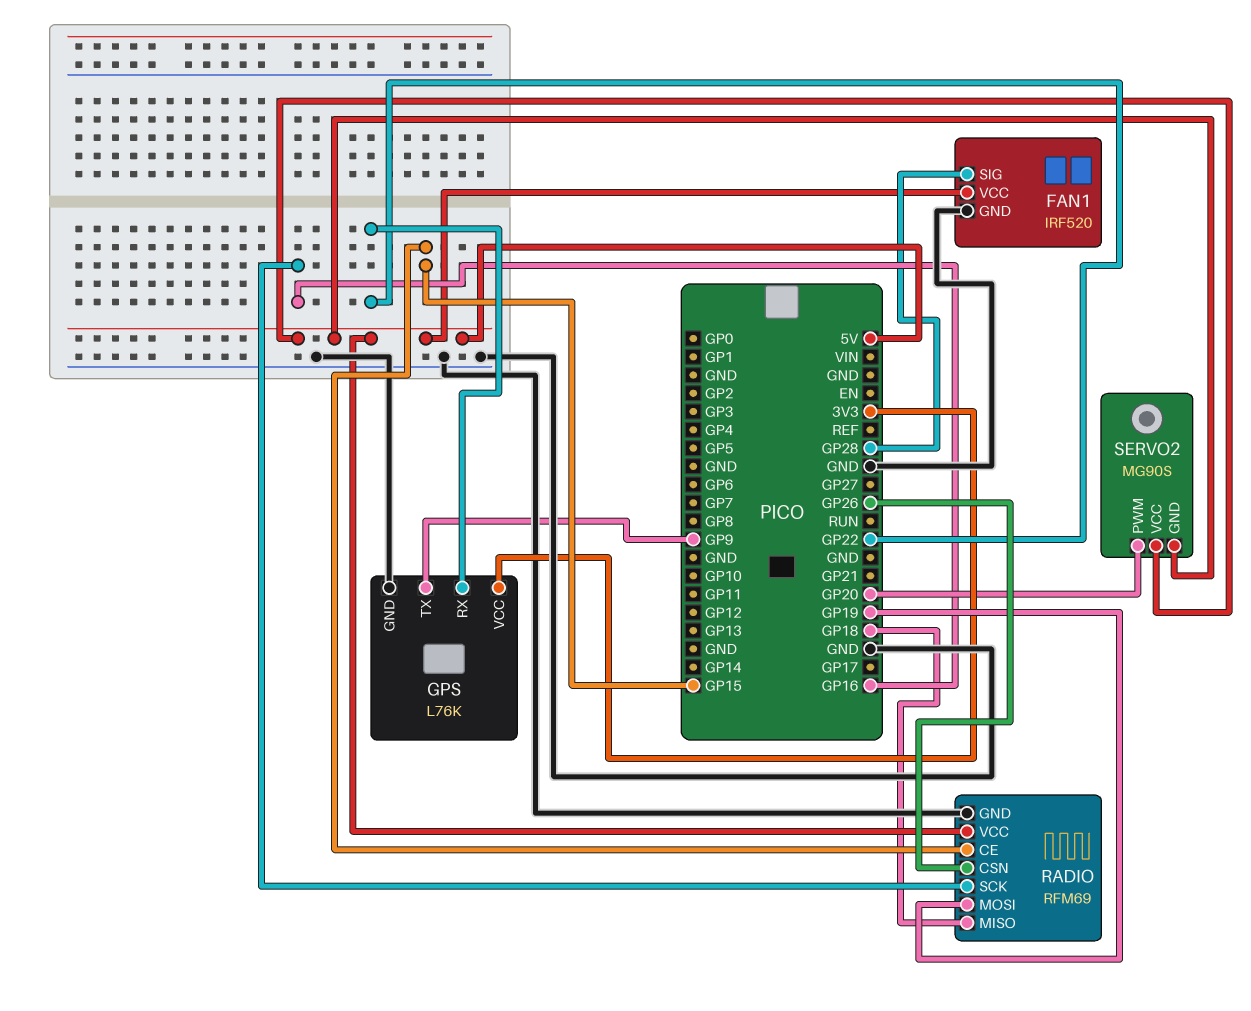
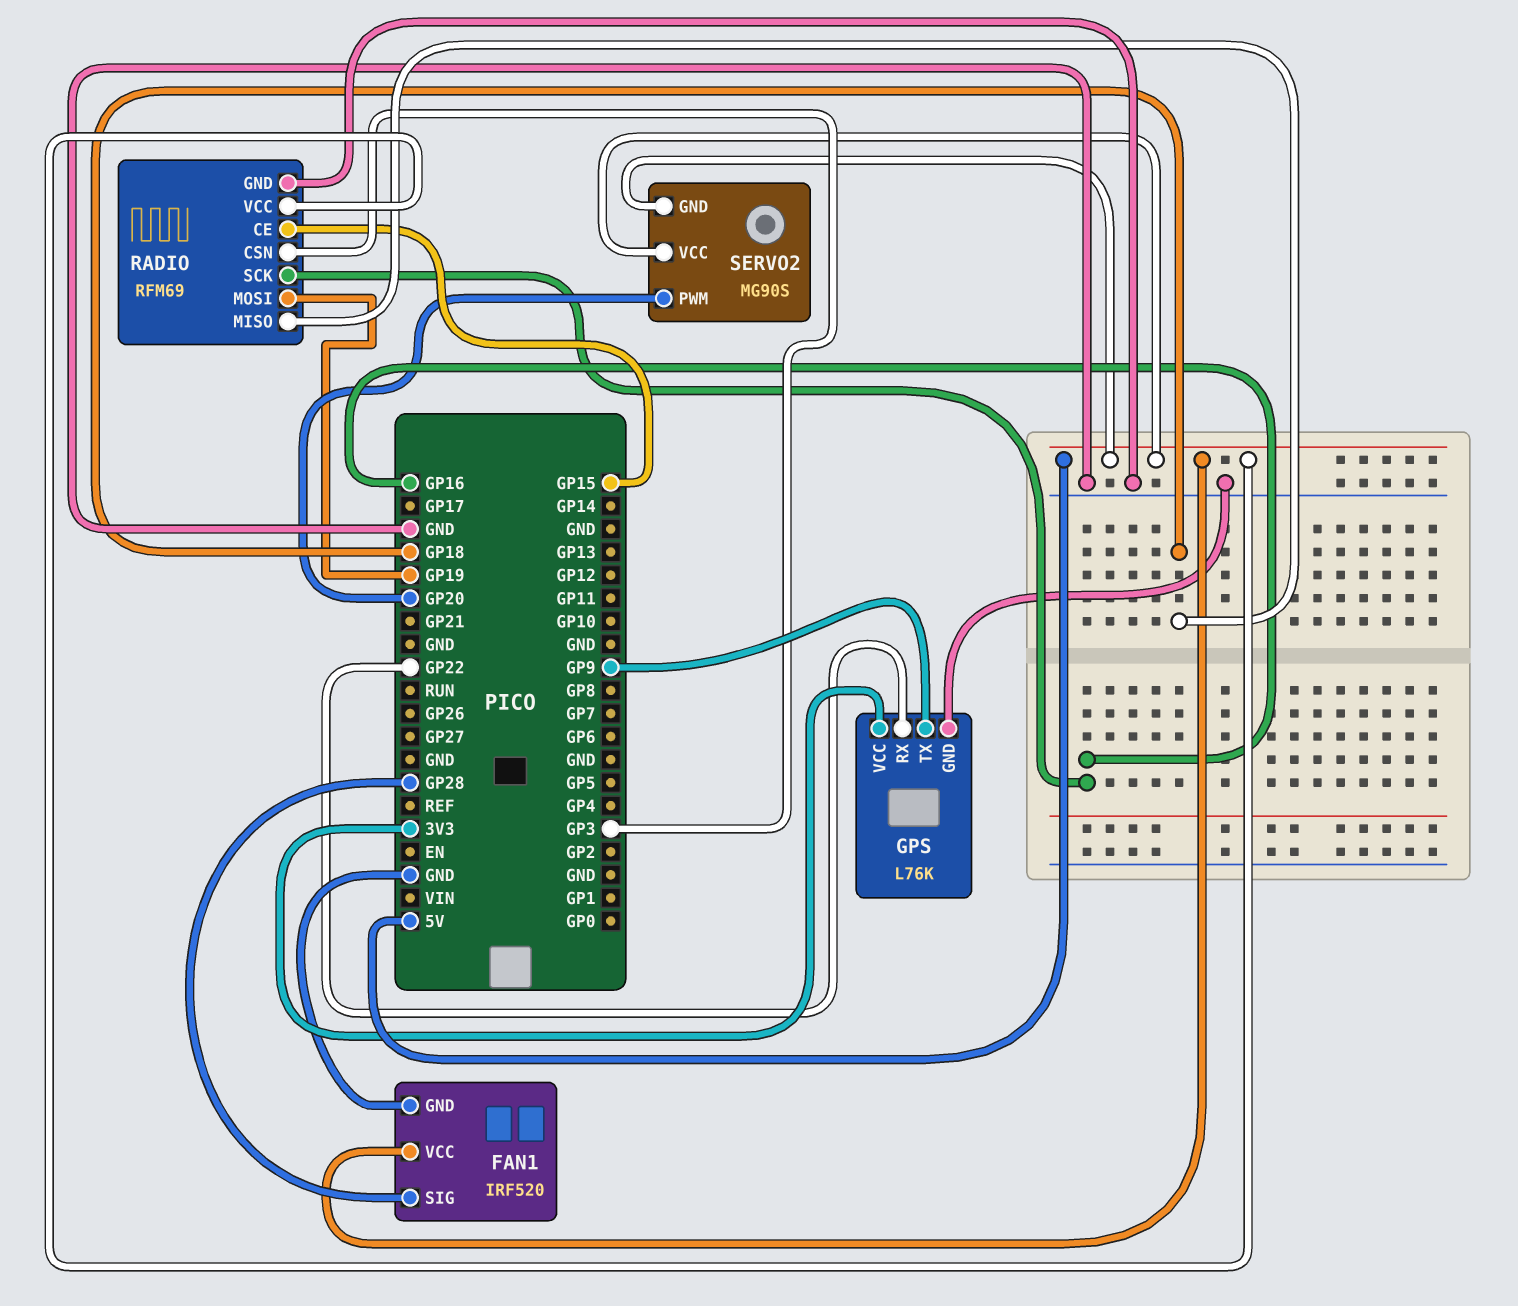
RADIO pin CSN: GP26 -> GP3

